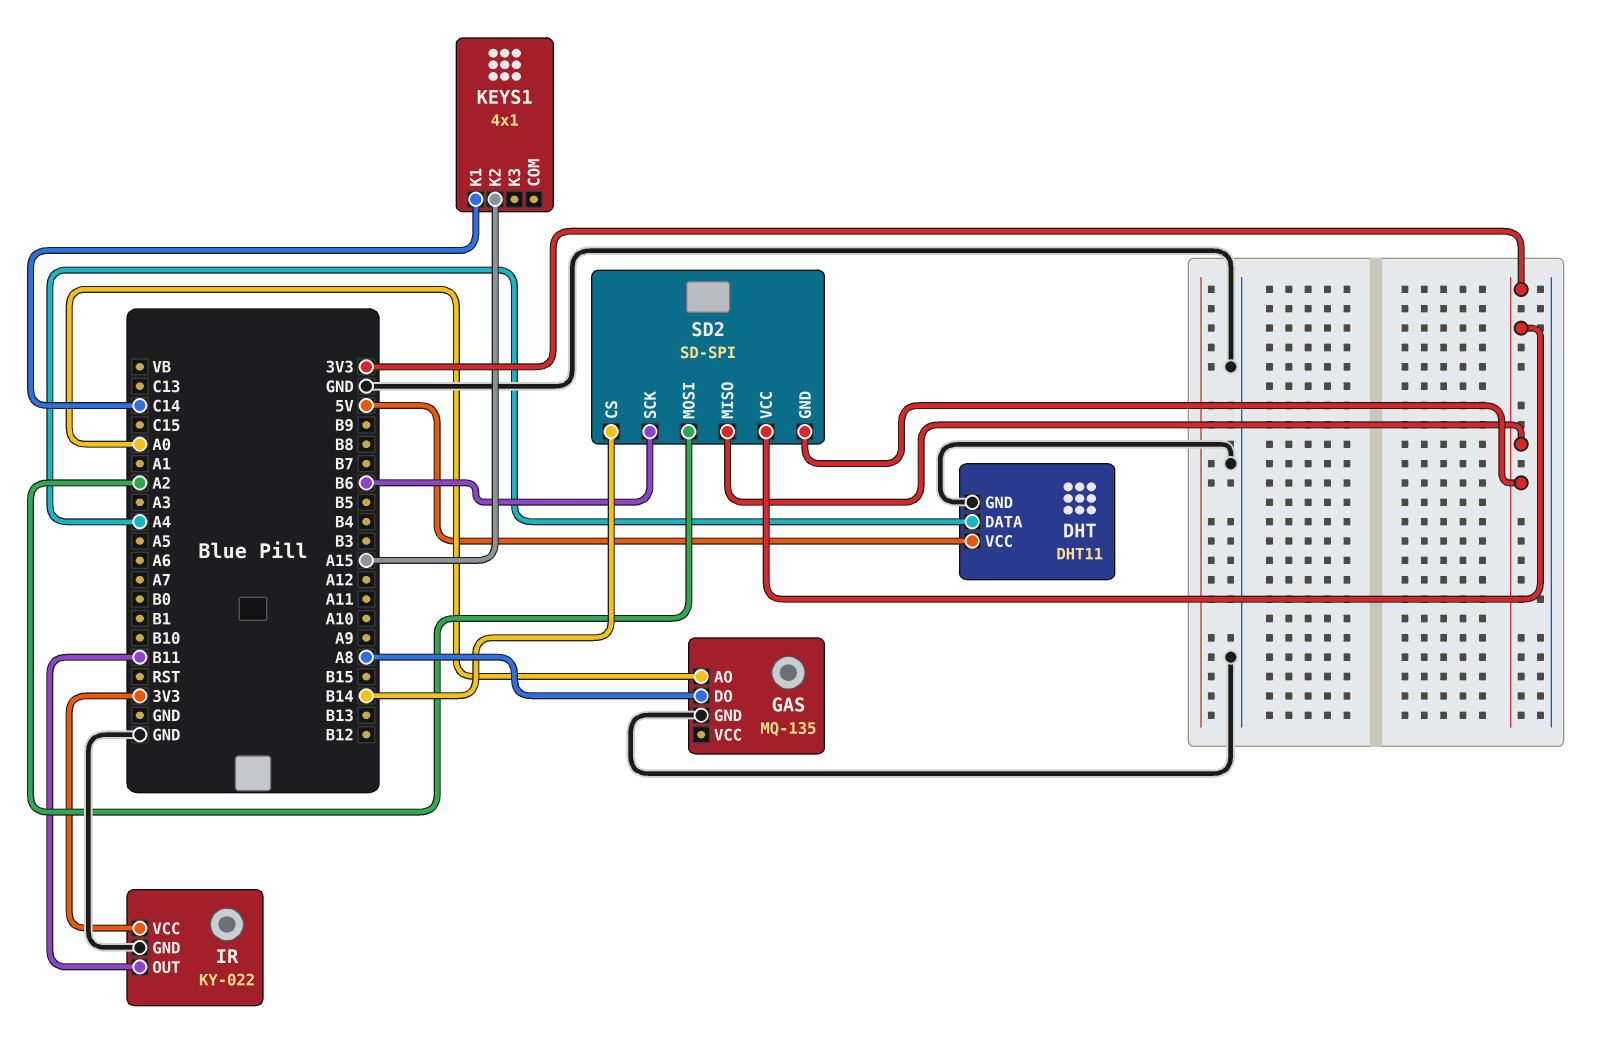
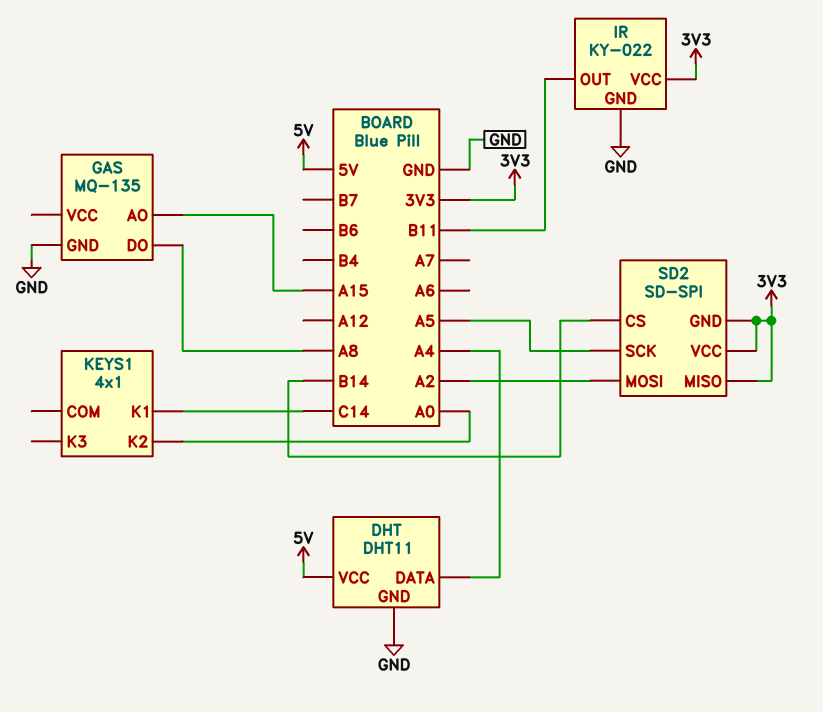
GAS pin AO: A0 -> A15
KEYS1 pin K2: A15 -> A0
SD2 pin SCK: B6 -> A5

